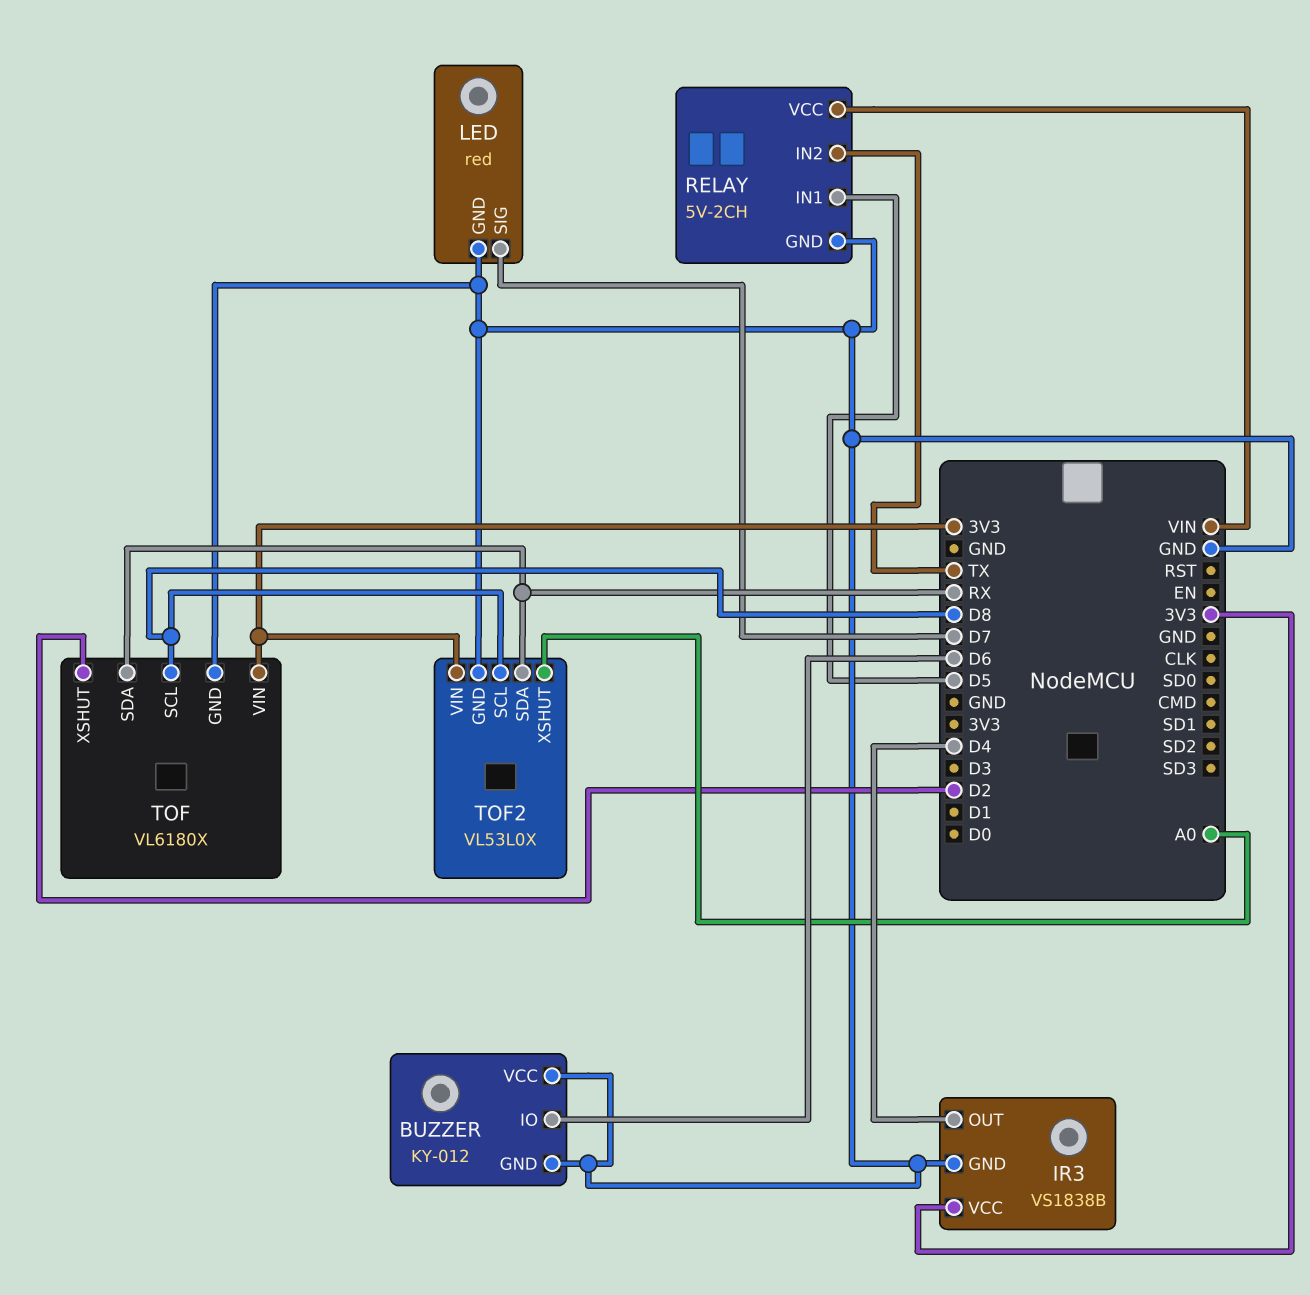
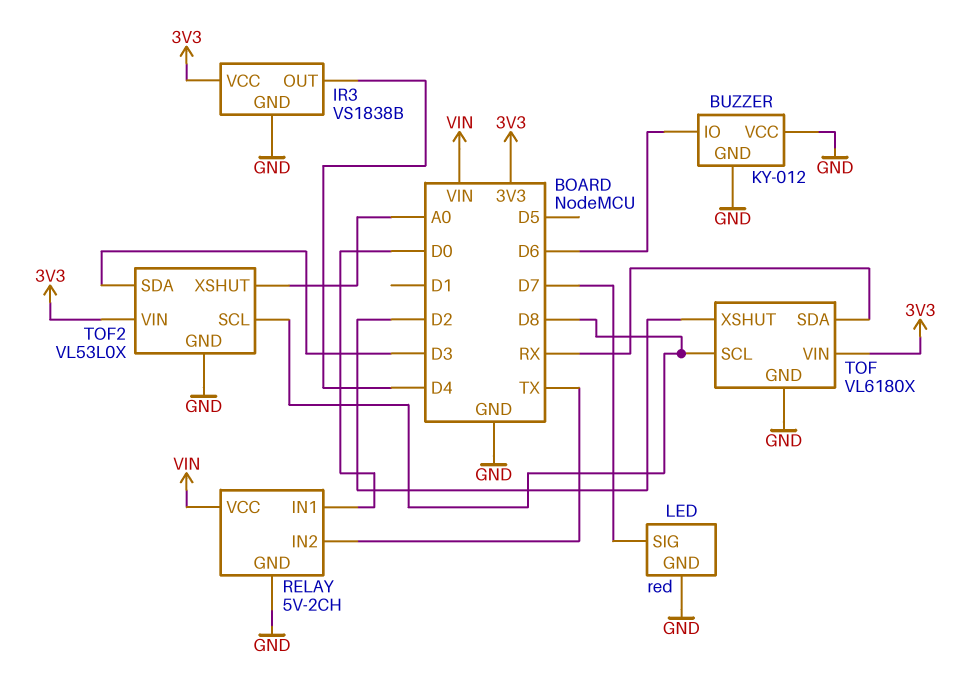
RELAY pin IN1: D5 -> D0
TOF2 pin SDA: RX -> D3

